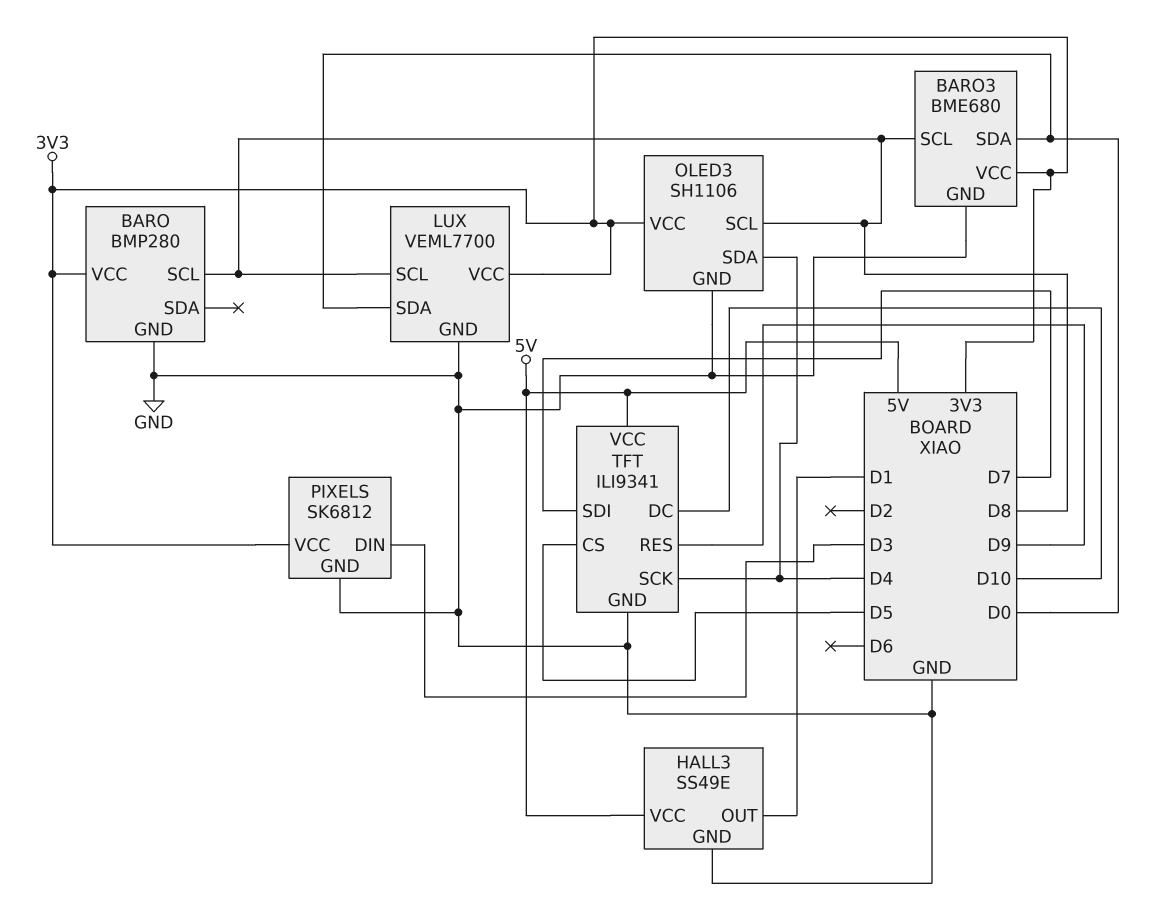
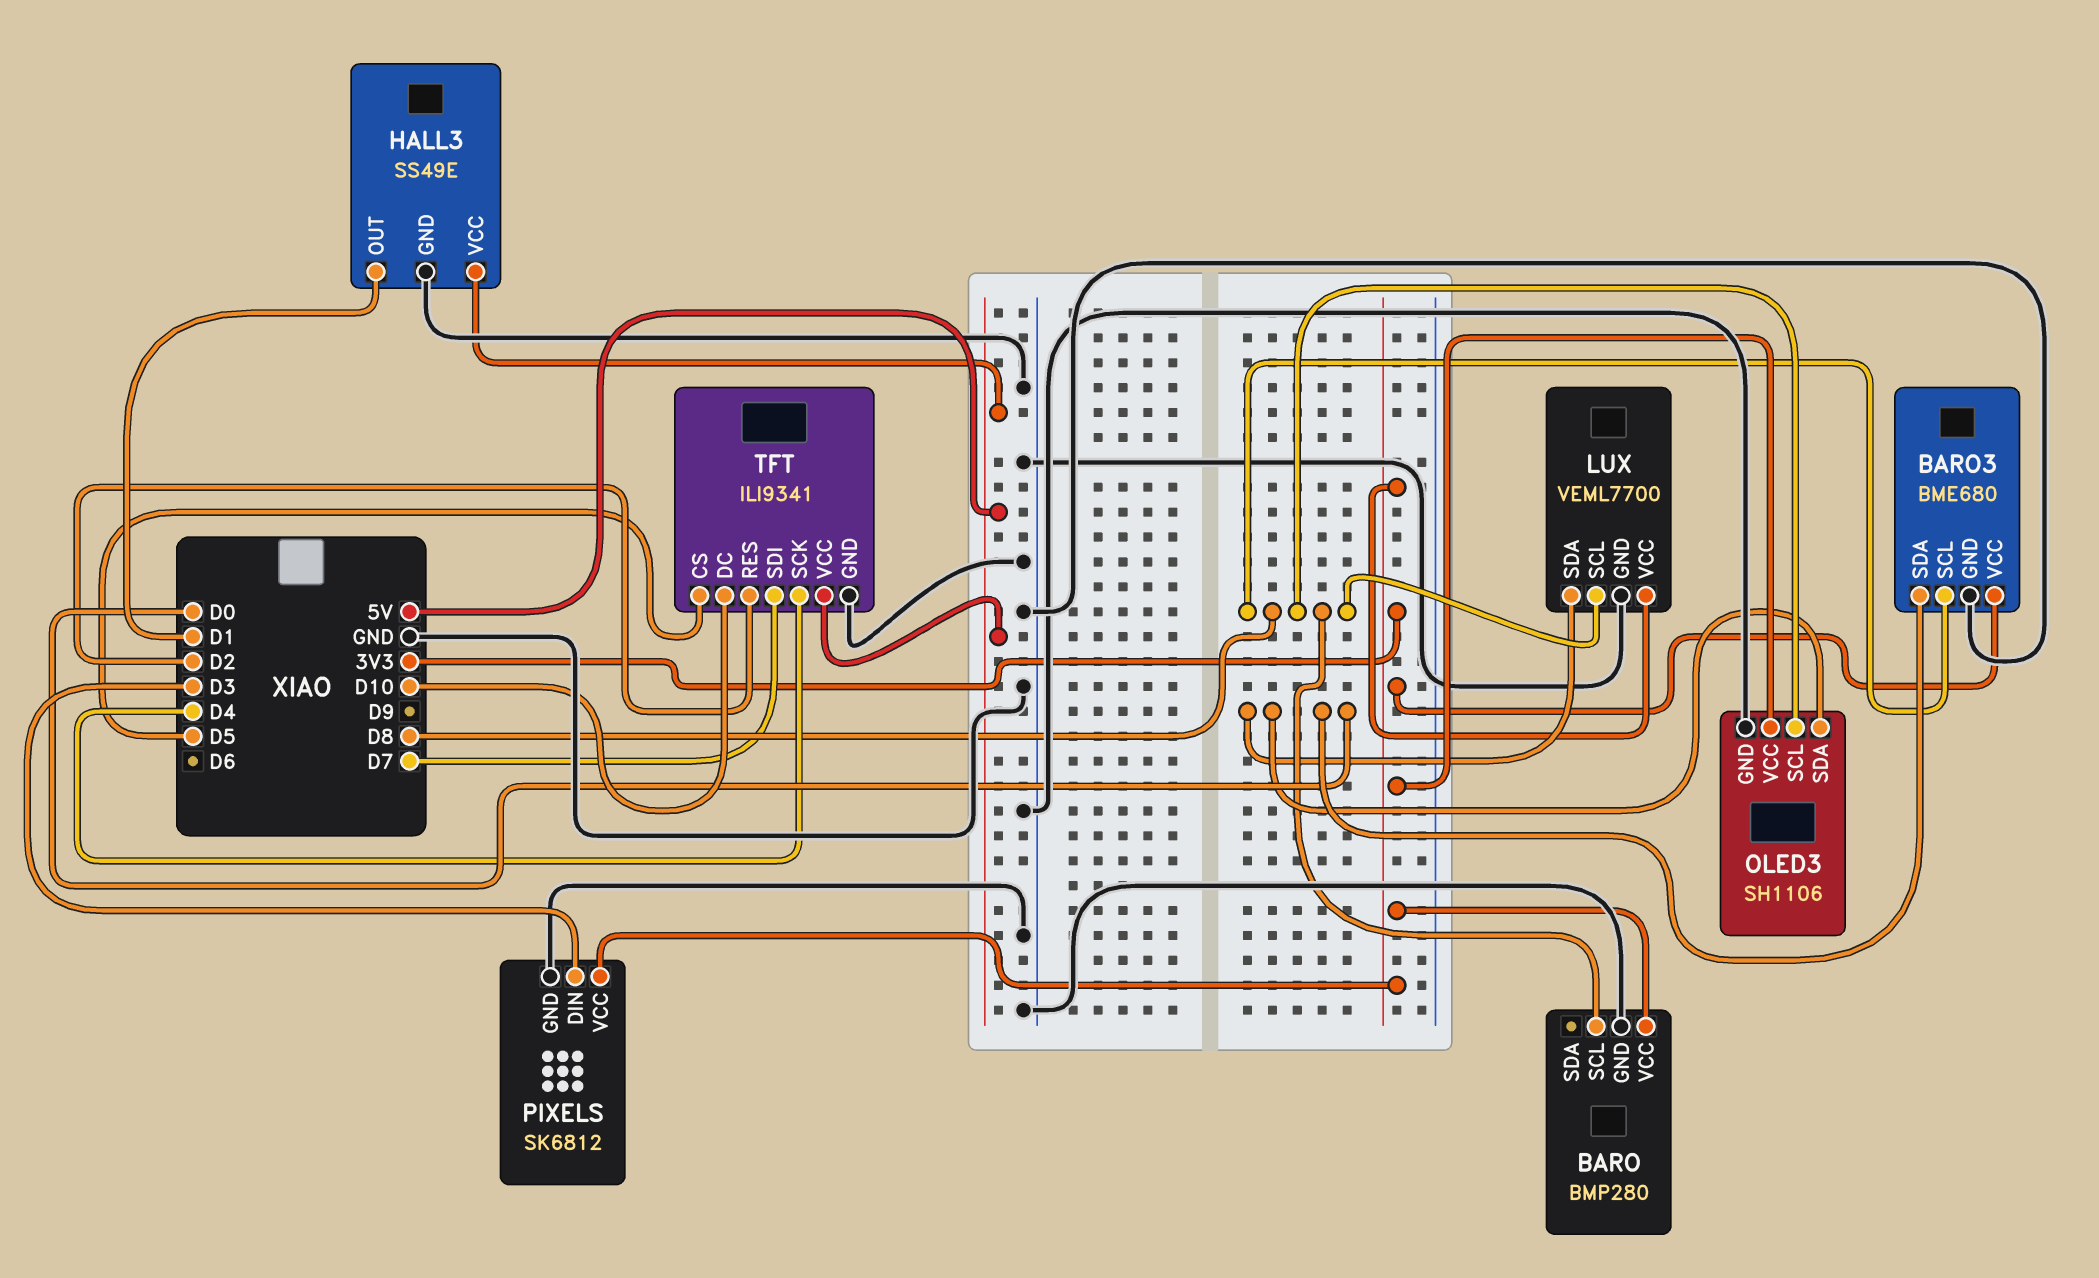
OLED3 pin SDA: D4 -> D0
TFT pin RES: D9 -> D2

